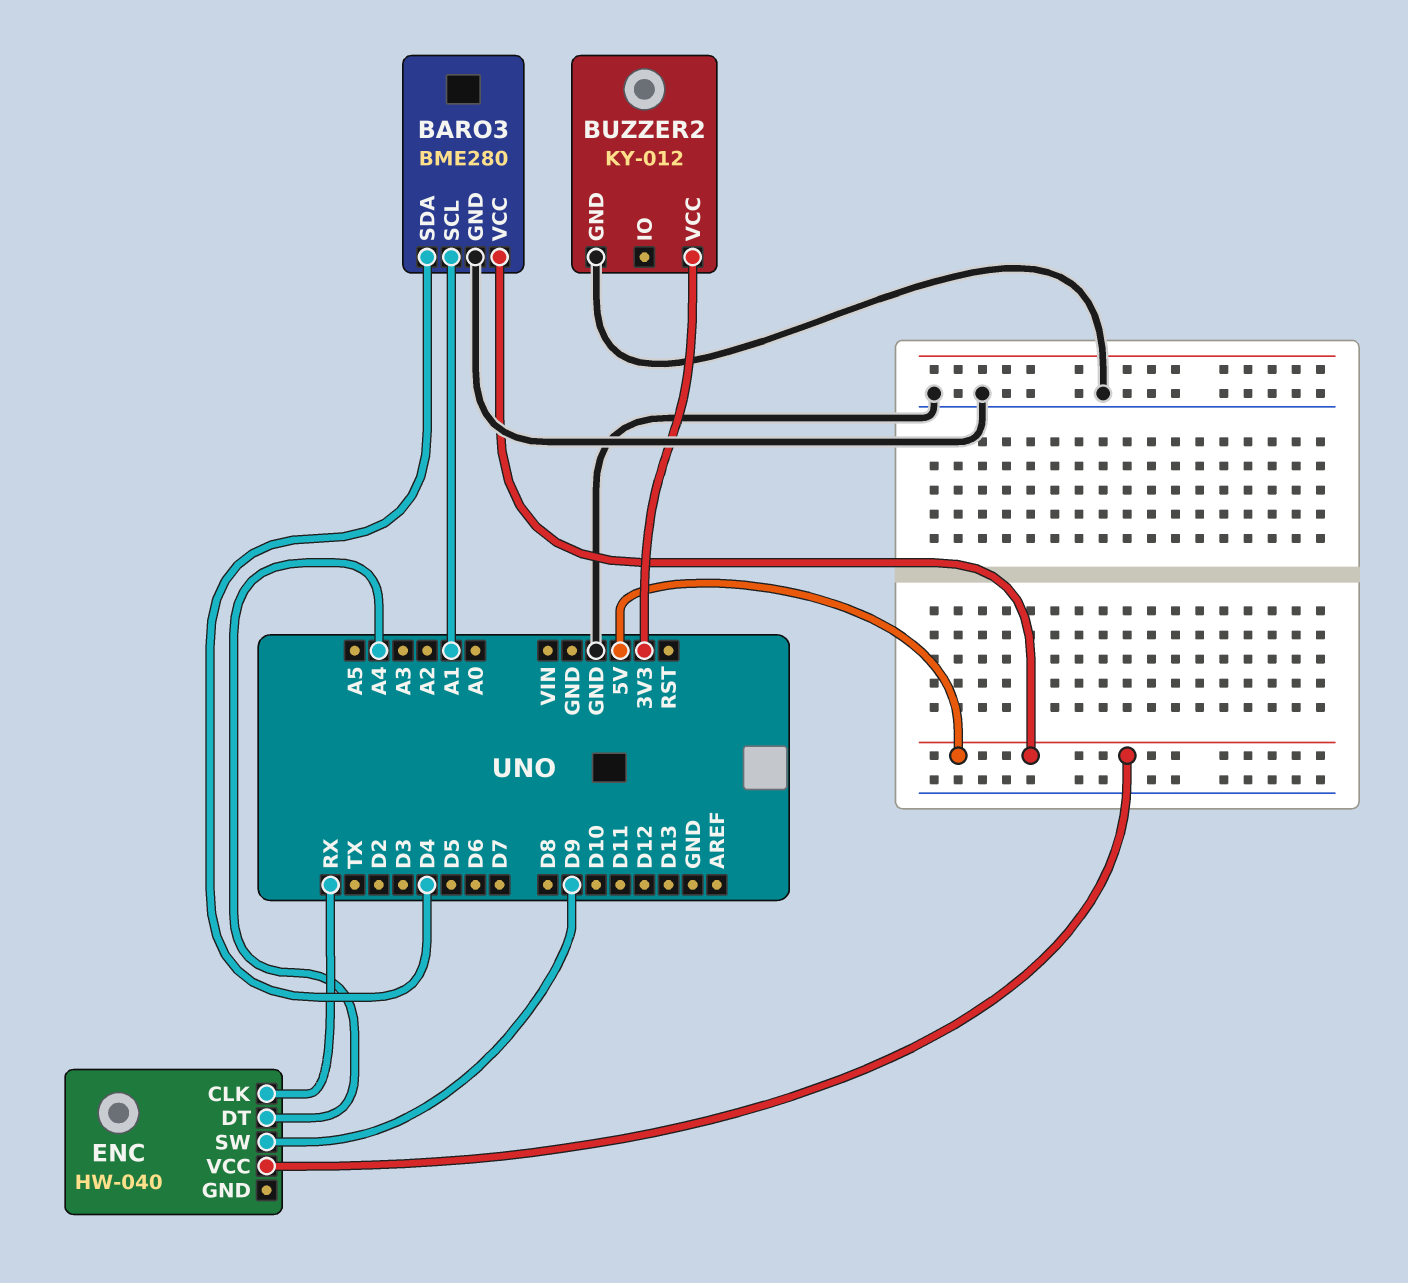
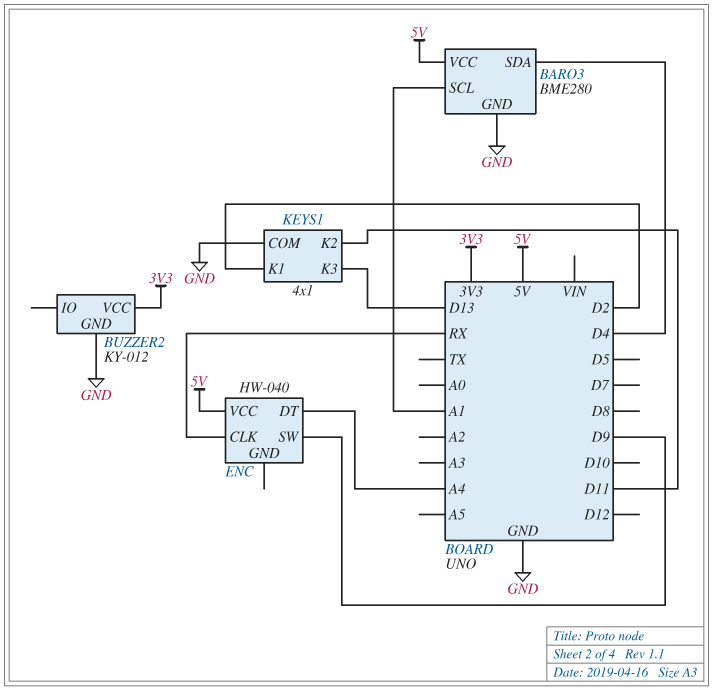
KEYS1: none -> 4x1
KEYS1 pin COM: none -> GND
KEYS1 pin K1: none -> D2
KEYS1 pin K2: none -> D11
KEYS1 pin K3: none -> D13

